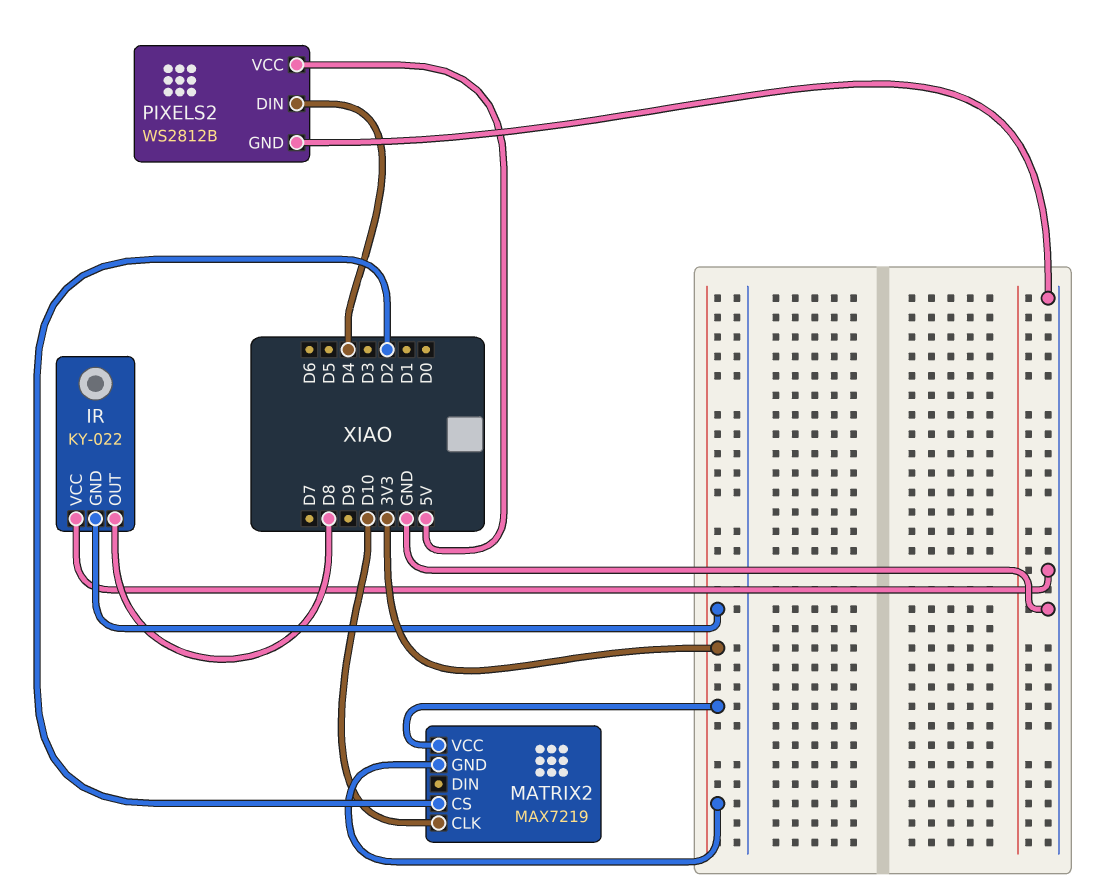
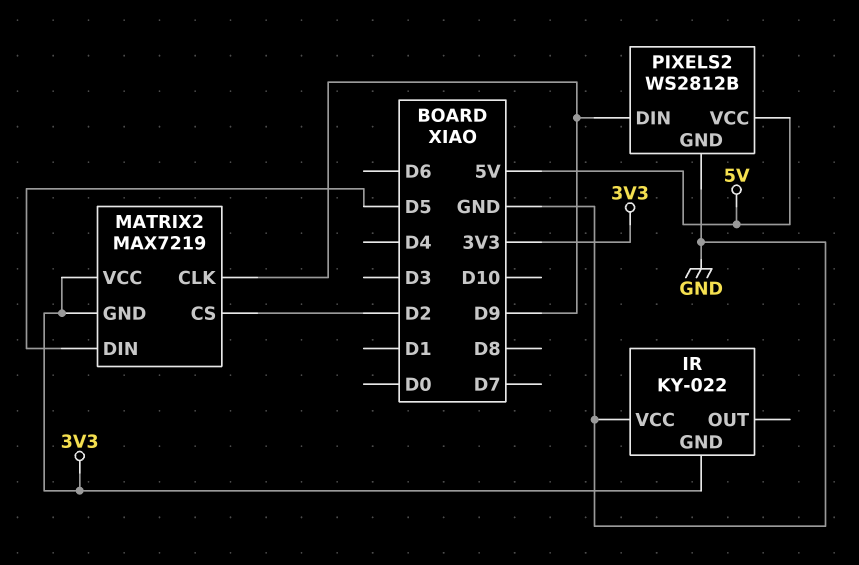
IR pin OUT: D8 -> none
MATRIX2 pin CLK: D10 -> D9
MATRIX2 pin DIN: none -> D5
PIXELS2 pin DIN: D4 -> D9

